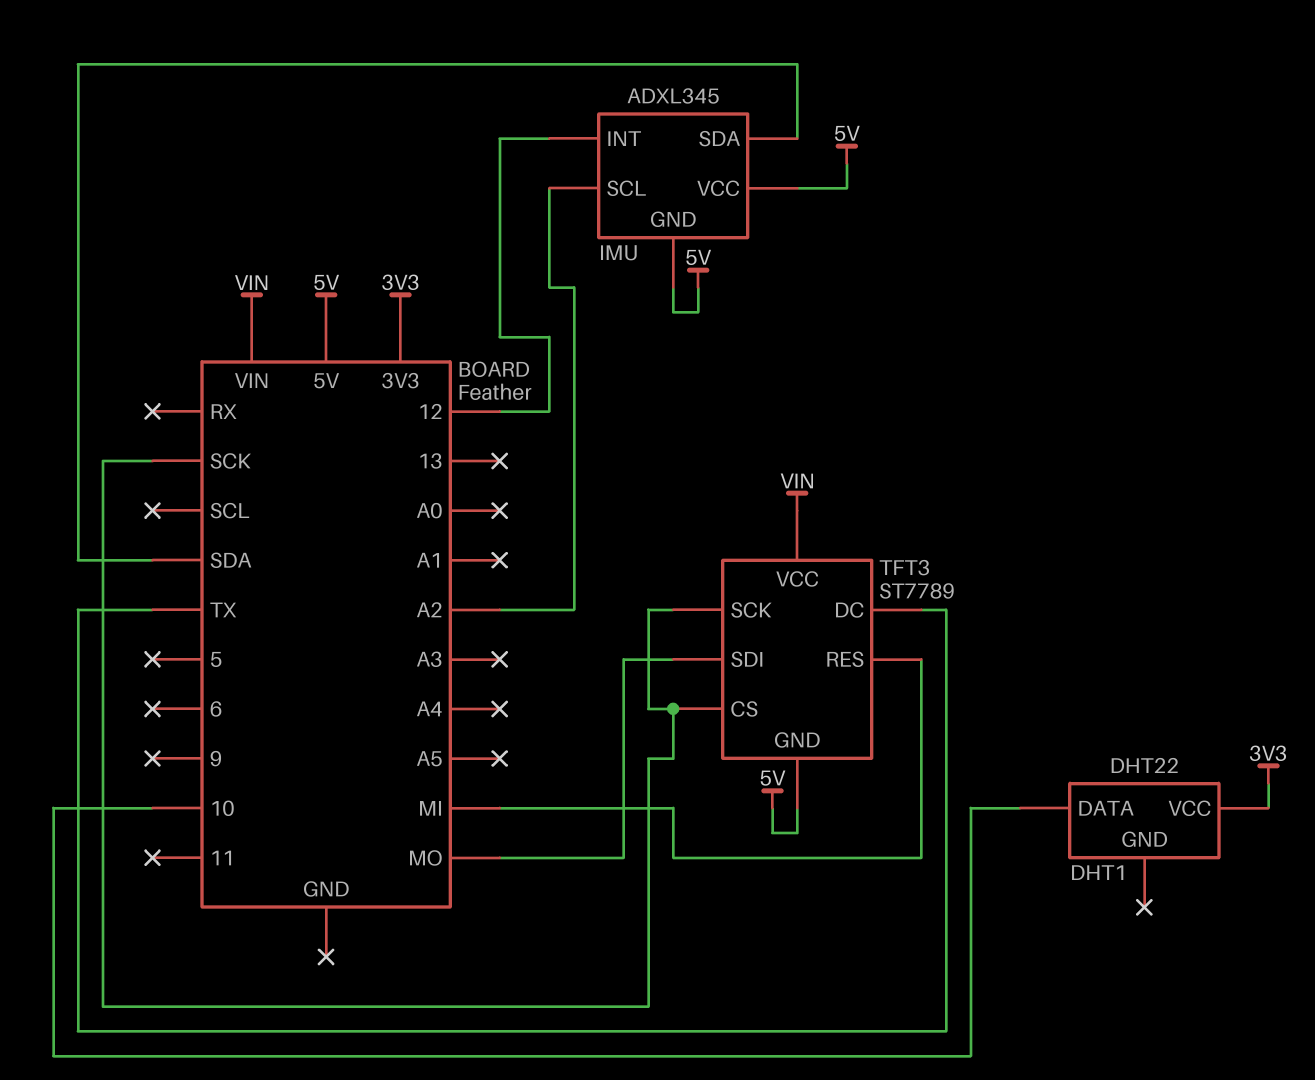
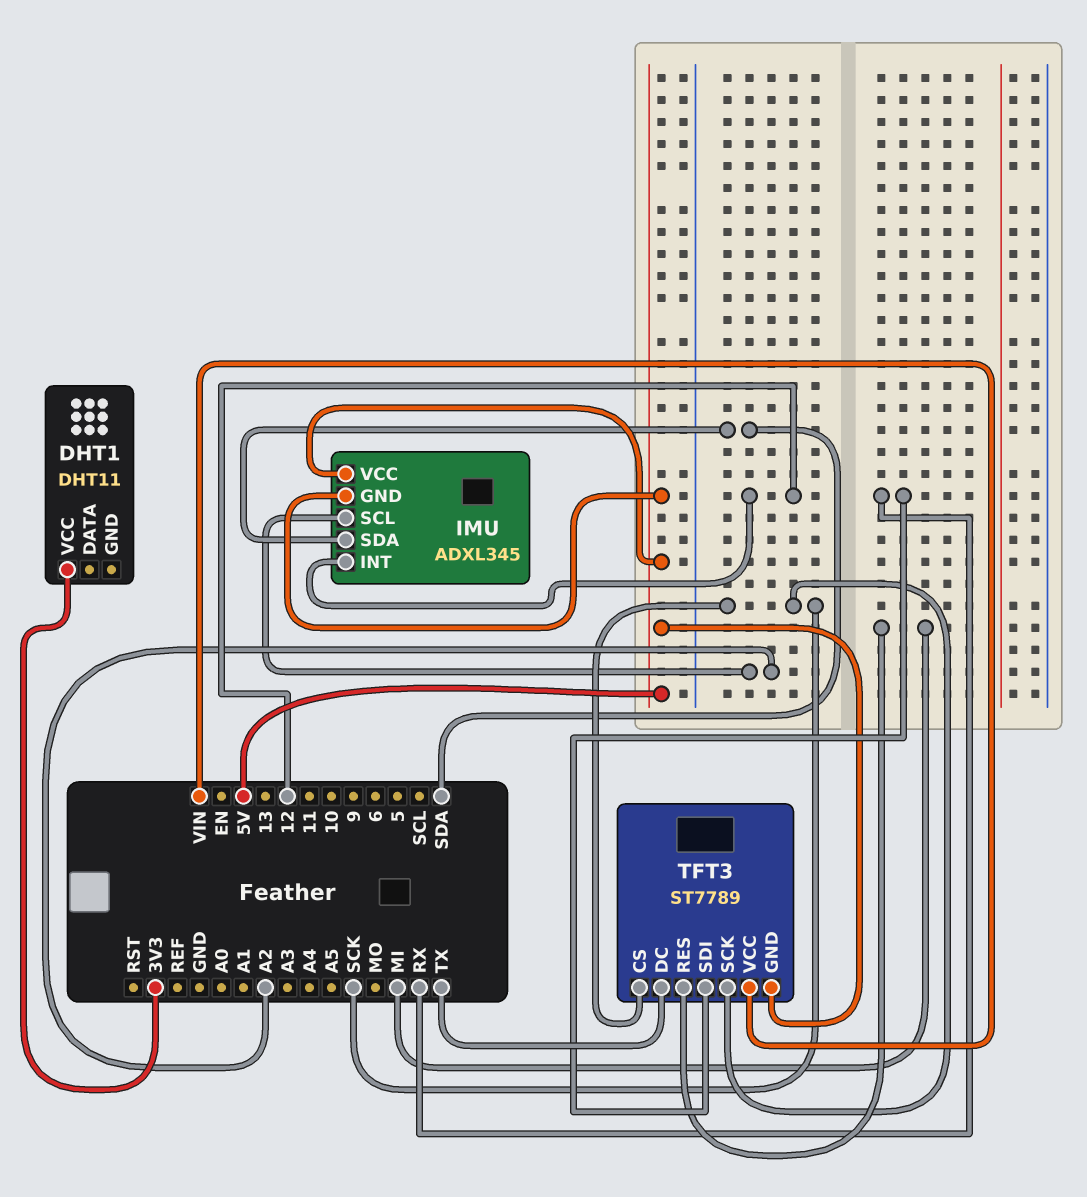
DHT1: DHT22 -> DHT11
DHT1 pin DATA: 10 -> none
TFT3 pin SDI: MO -> RX

